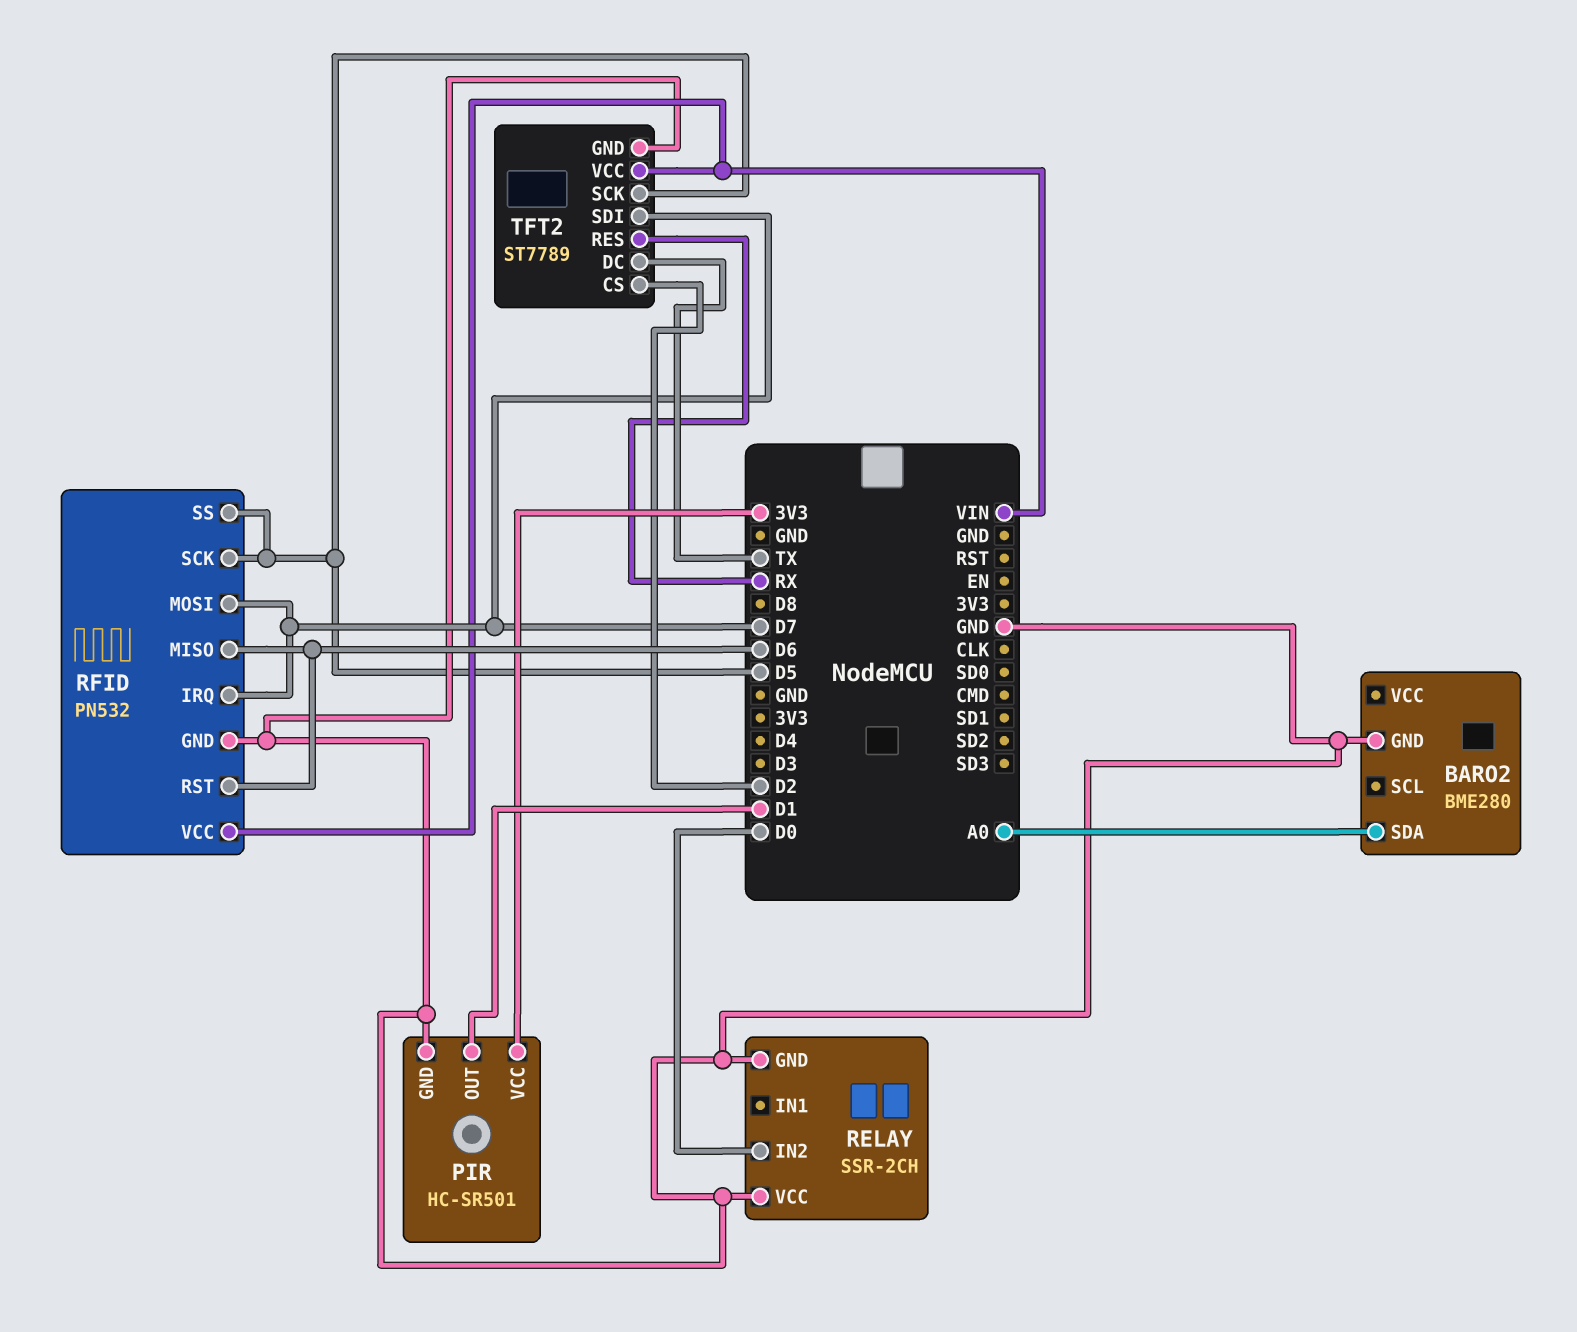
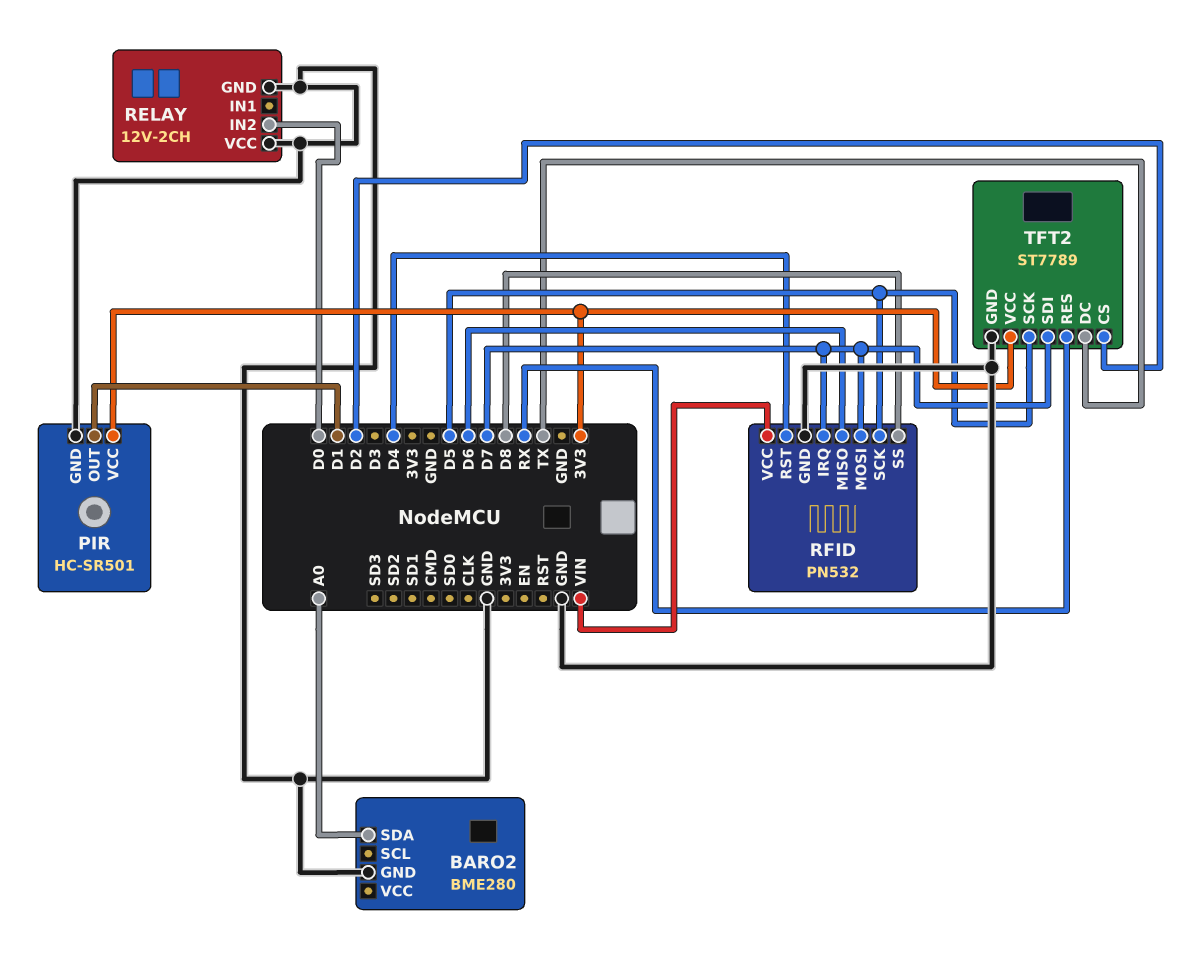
RELAY: SSR-2CH -> 12V-2CH
RFID pin RST: D6 -> D4
RFID pin SS: D5 -> D8
TFT2 pin VCC: VIN -> 3V3

